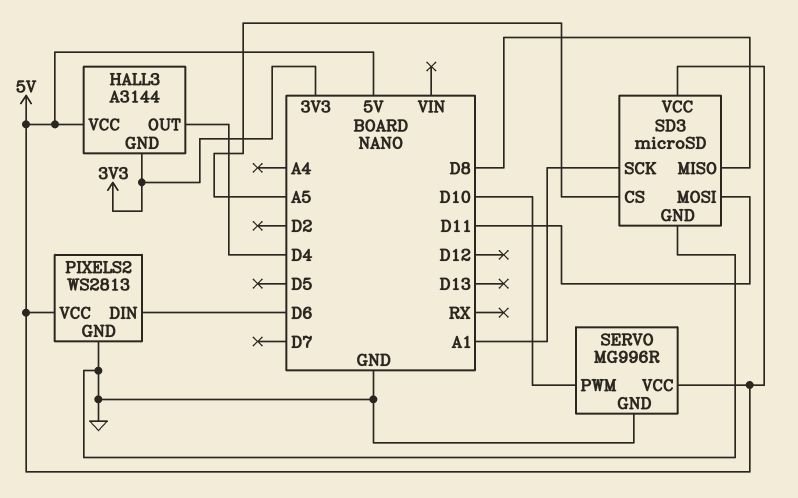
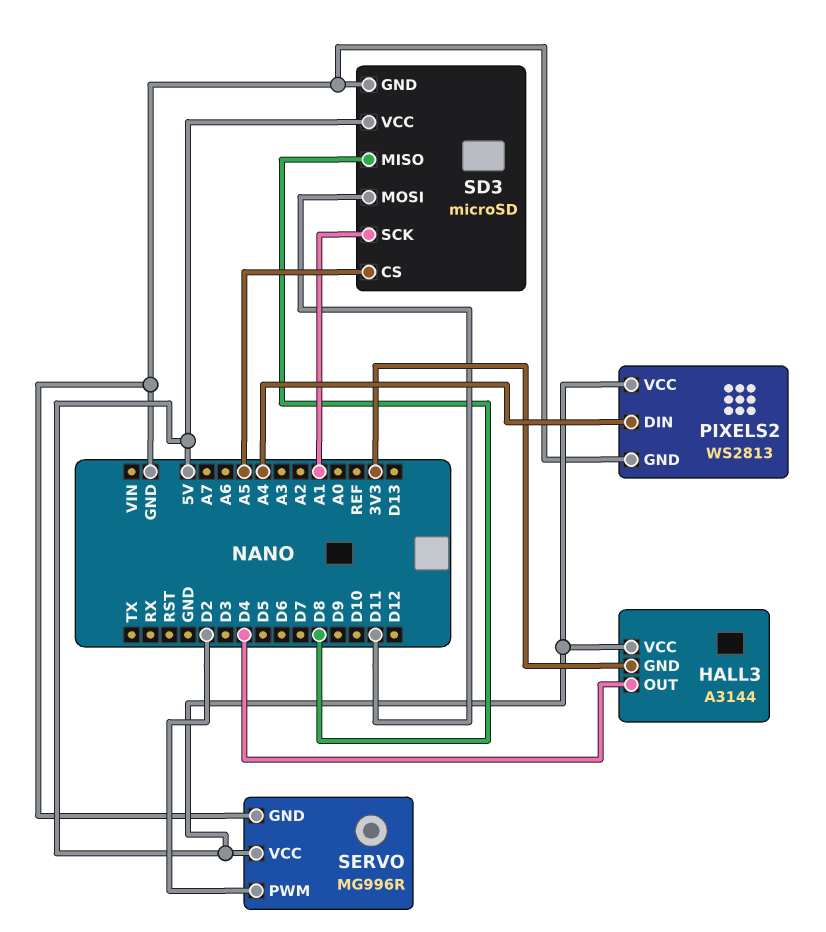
PIXELS2 pin DIN: D6 -> A4
SERVO pin PWM: D10 -> D2

